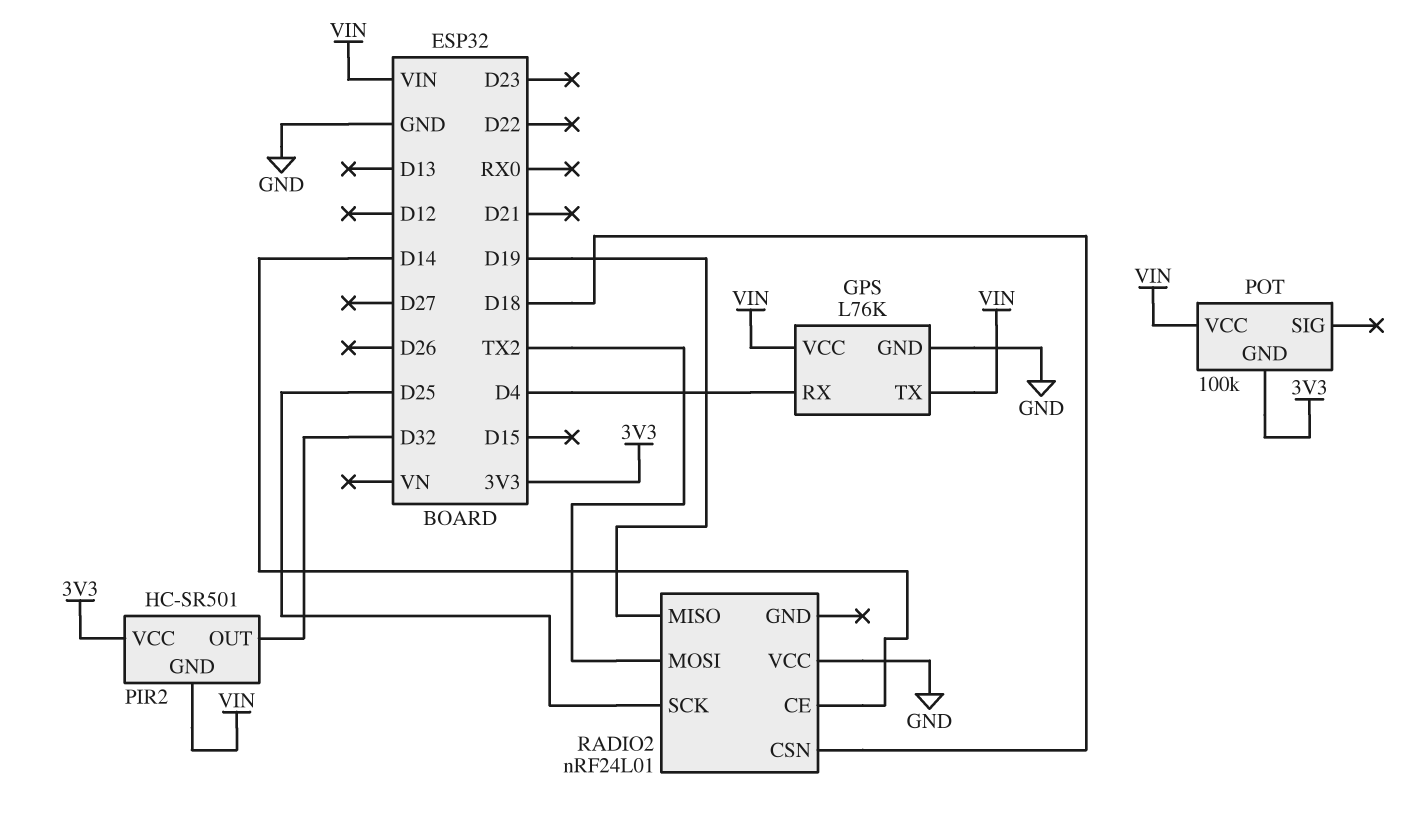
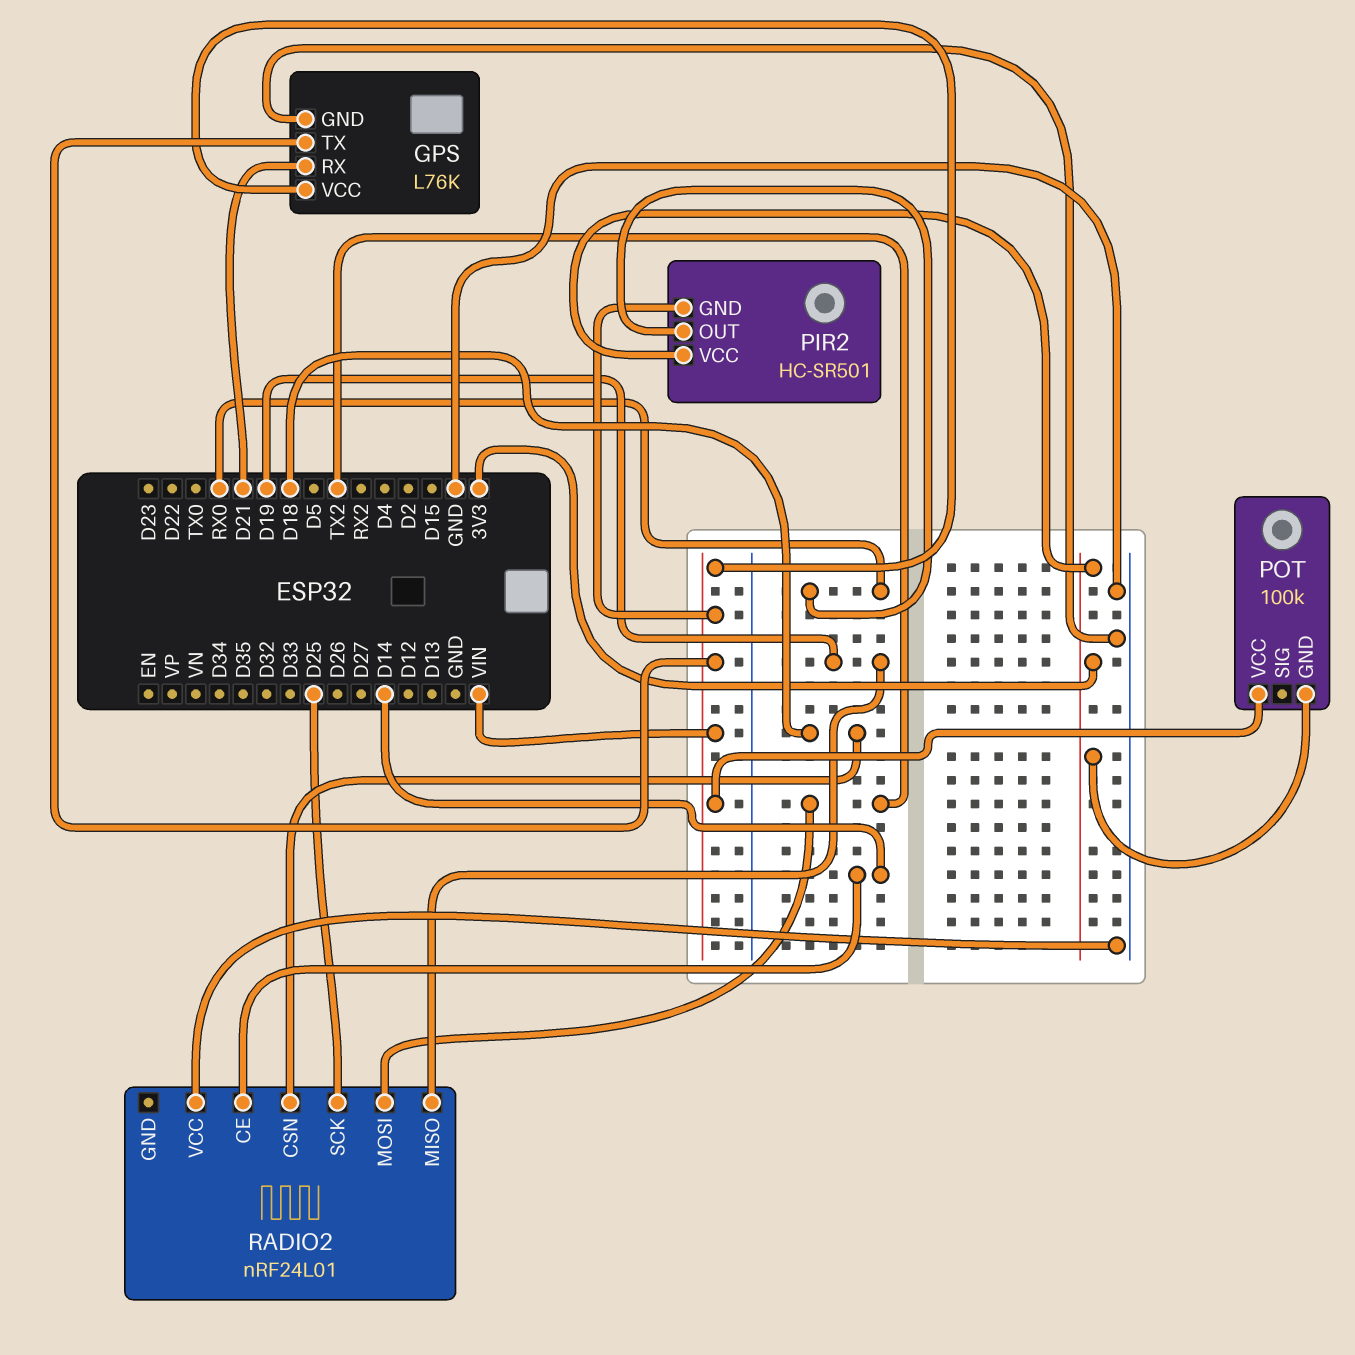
GPS pin RX: D4 -> D21
PIR2 pin OUT: D32 -> RX0

